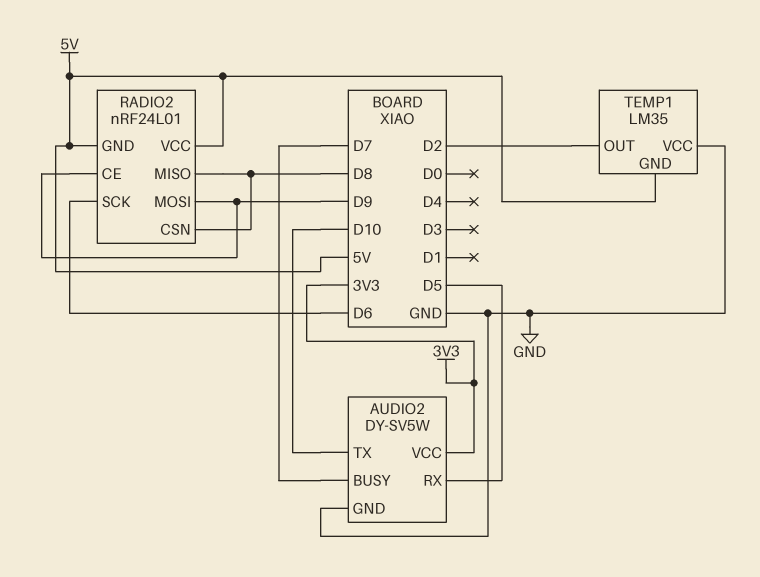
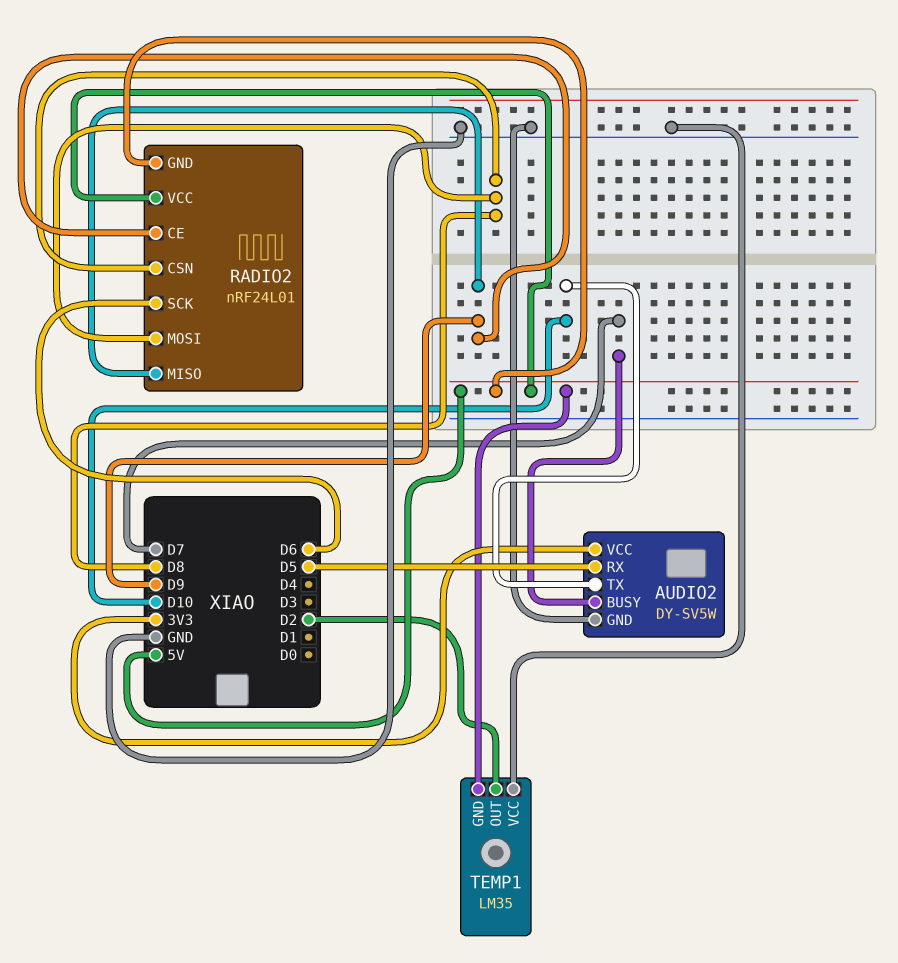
RADIO2 pin MISO: D8 -> D9
RADIO2 pin MOSI: D9 -> D8

